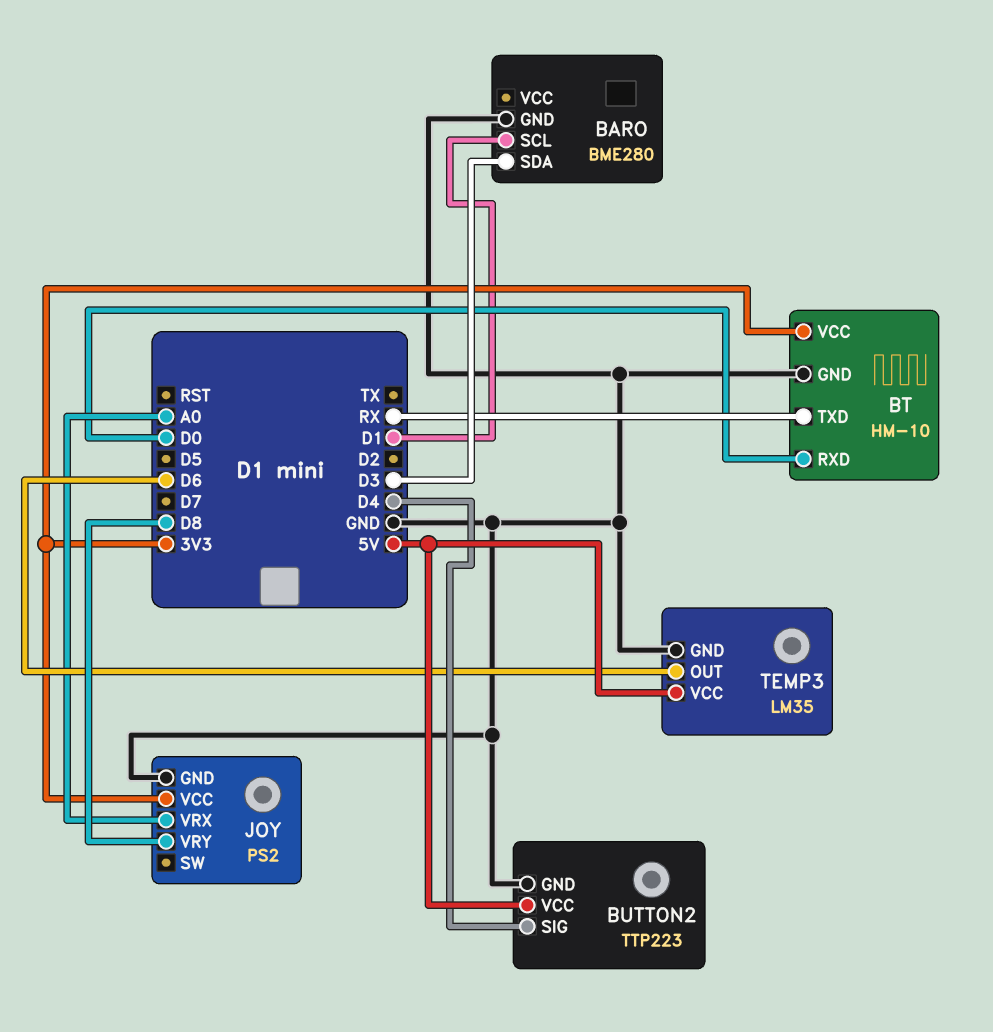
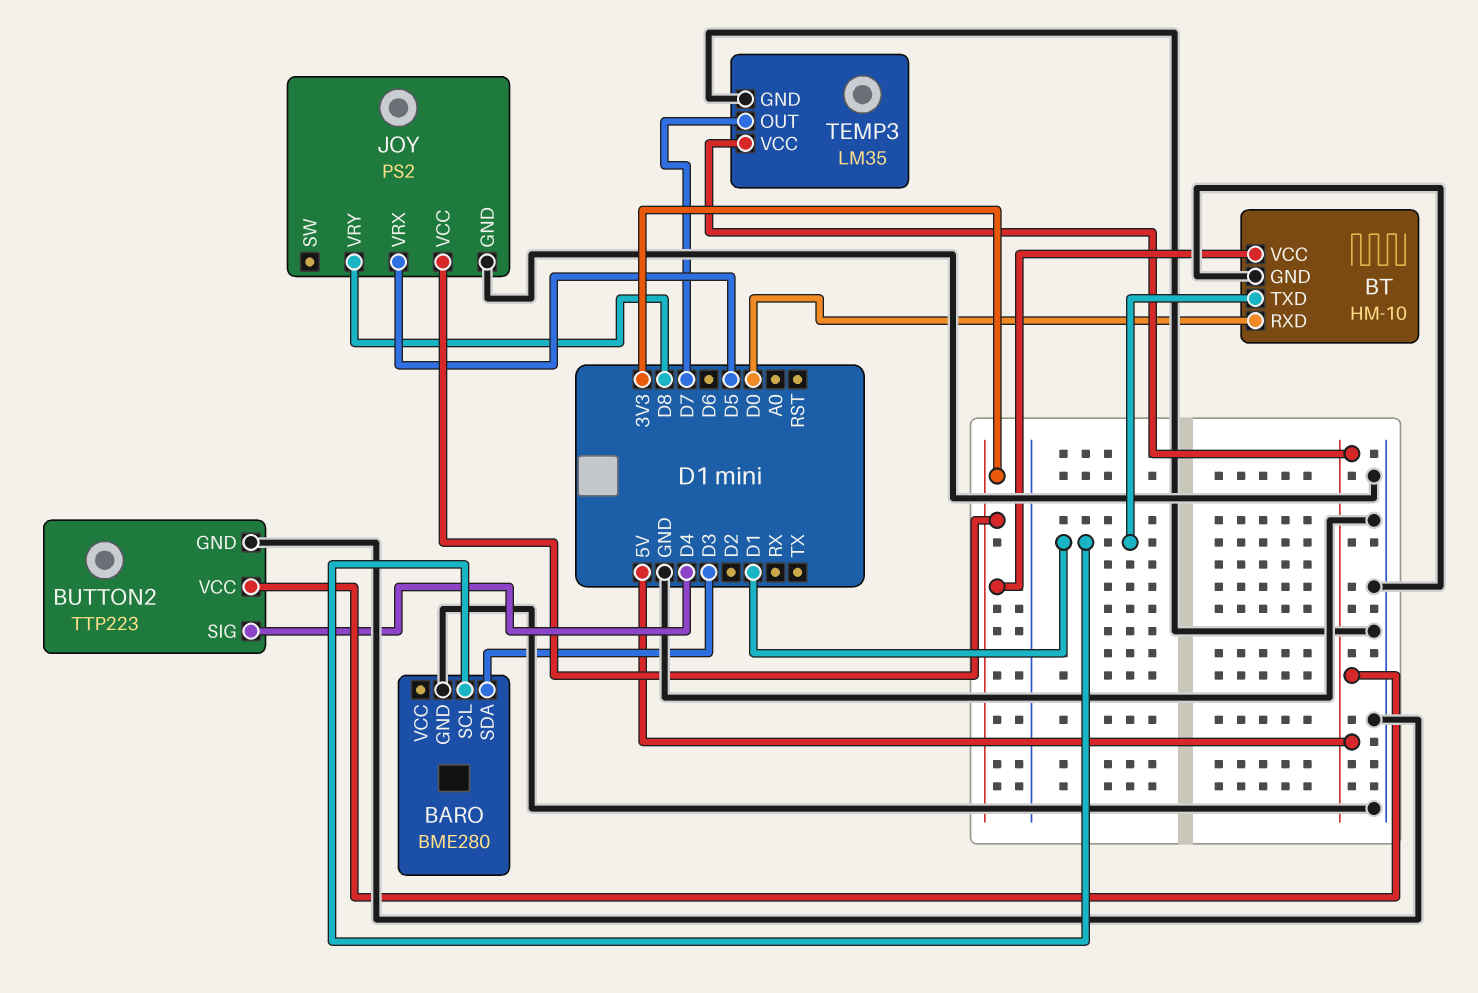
BT pin TXD: RX -> D1
JOY pin VRX: A0 -> D5
TEMP3 pin OUT: D6 -> D7

